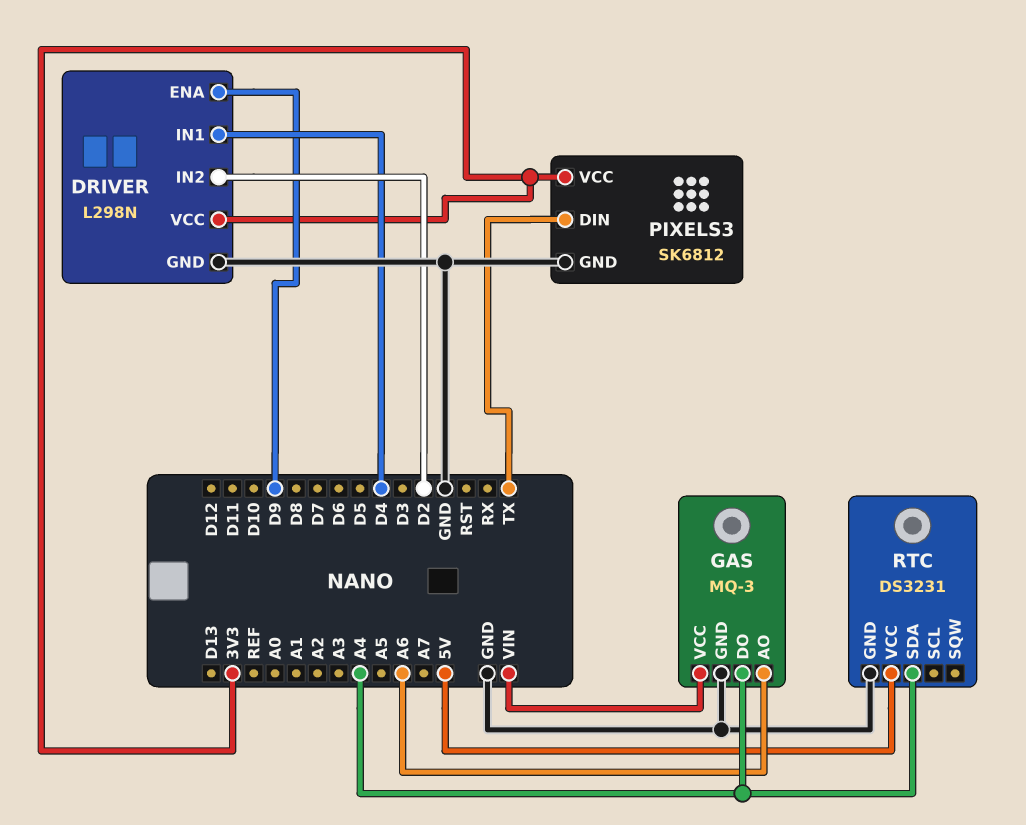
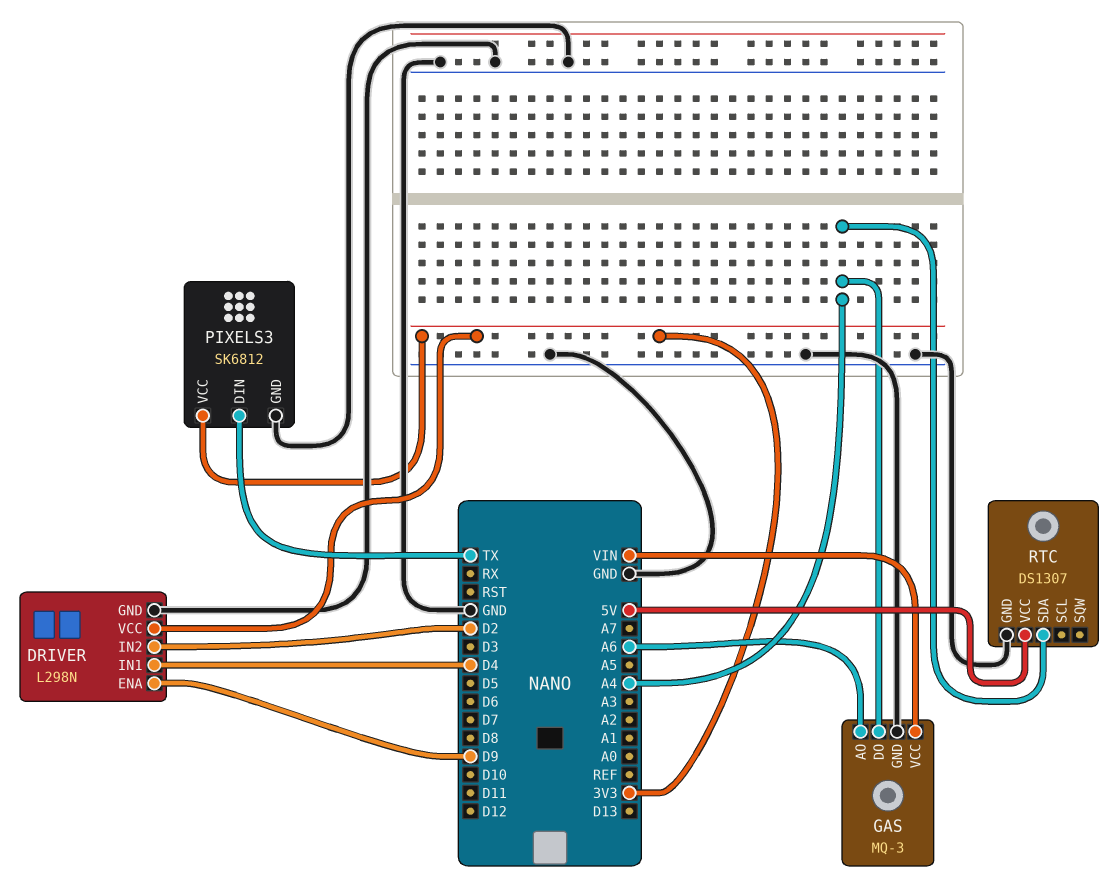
RTC: DS3231 -> DS1307

